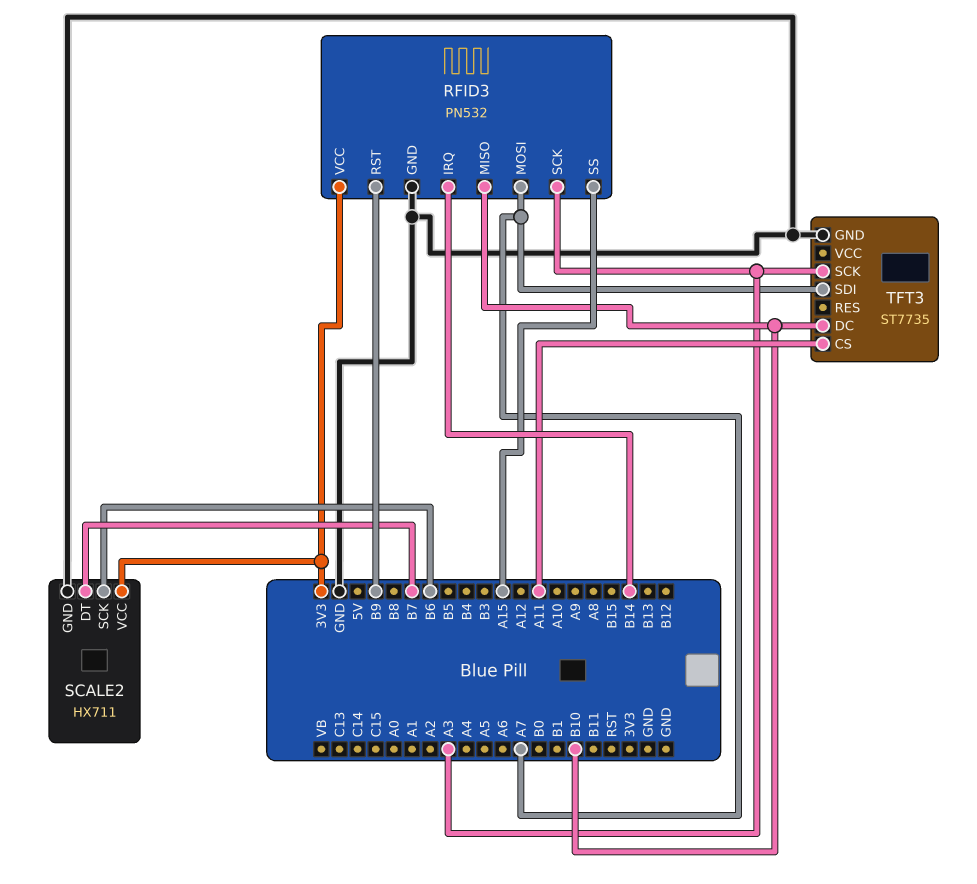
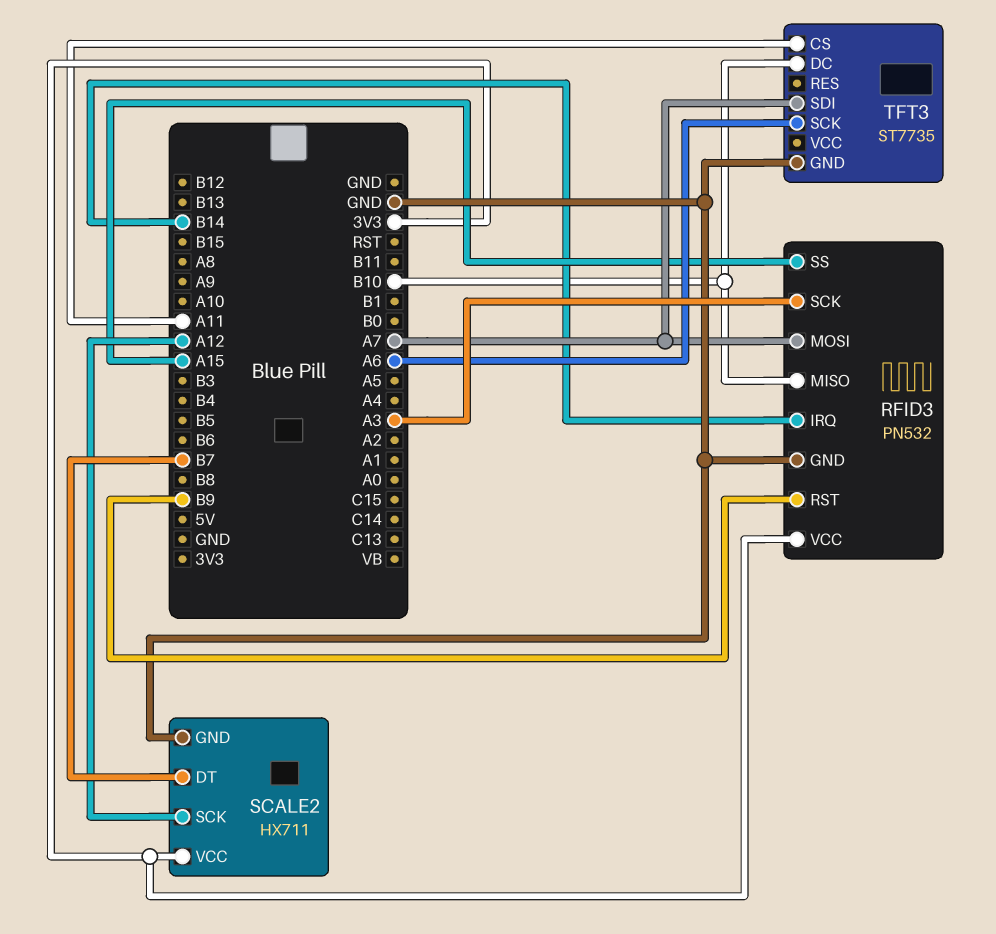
SCALE2 pin SCK: B6 -> A12
TFT3 pin SCK: A3 -> A6

